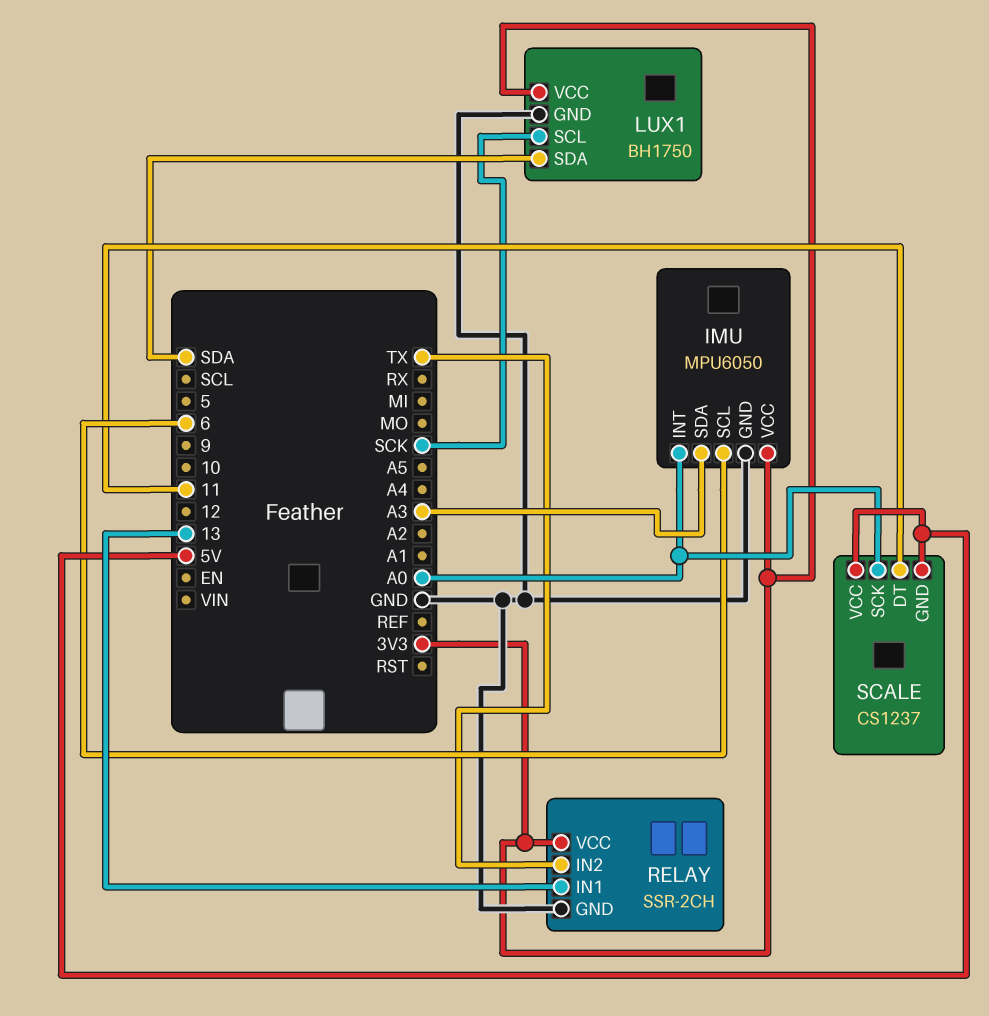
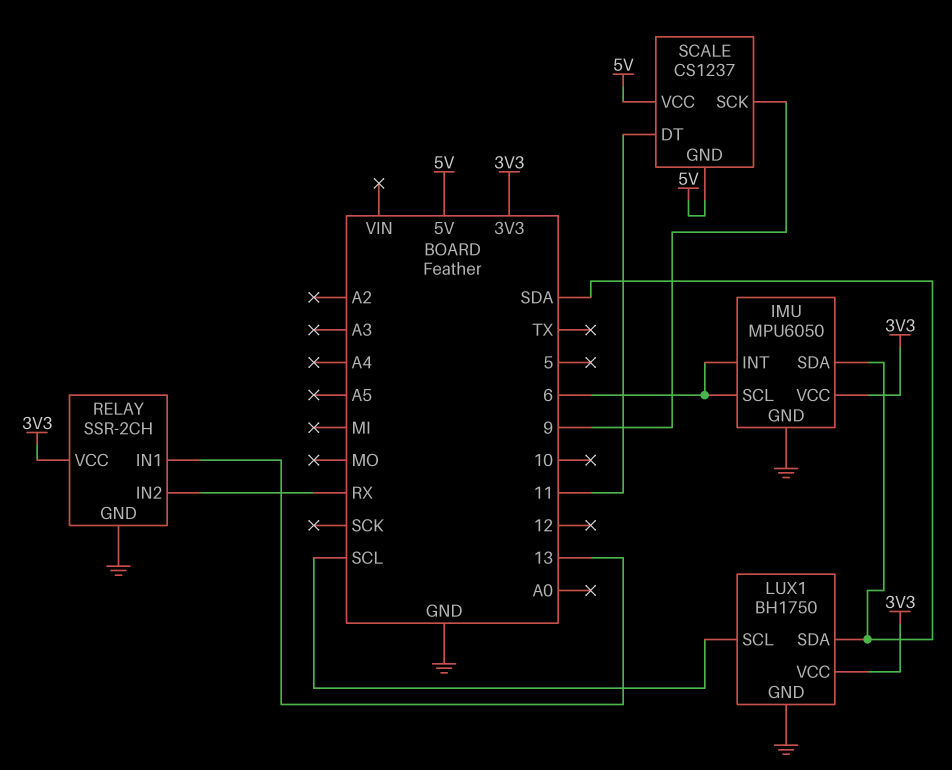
IMU pin INT: A0 -> 6
IMU pin SDA: A3 -> SDA
LUX1 pin SCL: SCK -> SCL
RELAY pin IN2: TX -> RX
SCALE pin SCK: A0 -> 9

